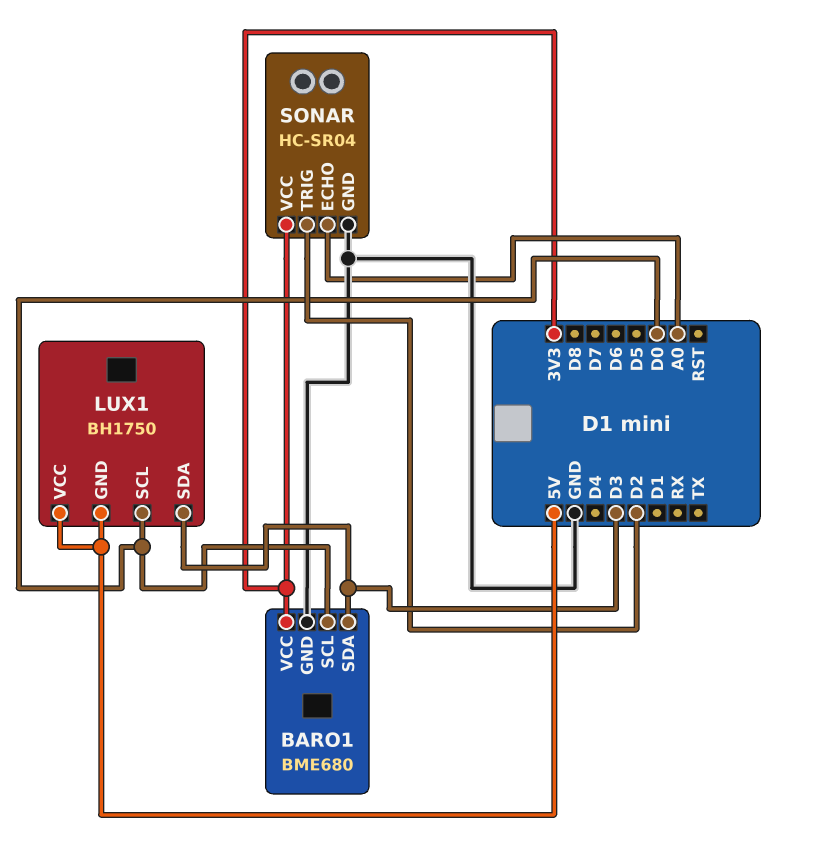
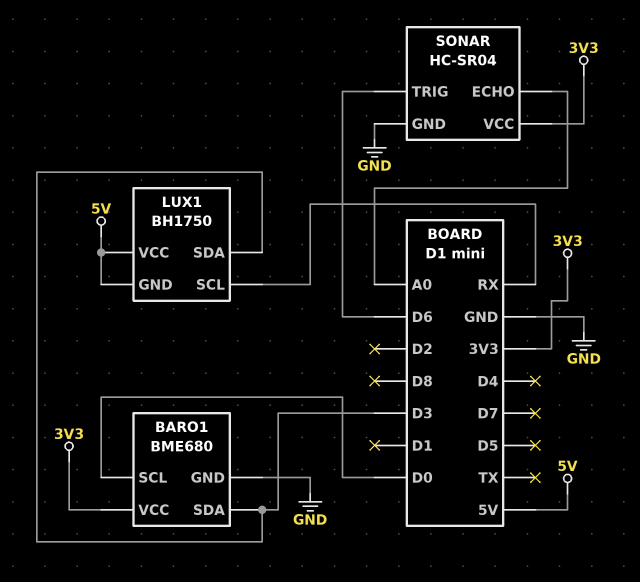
LUX1 pin SCL: D0 -> RX
SONAR pin TRIG: D2 -> D6

